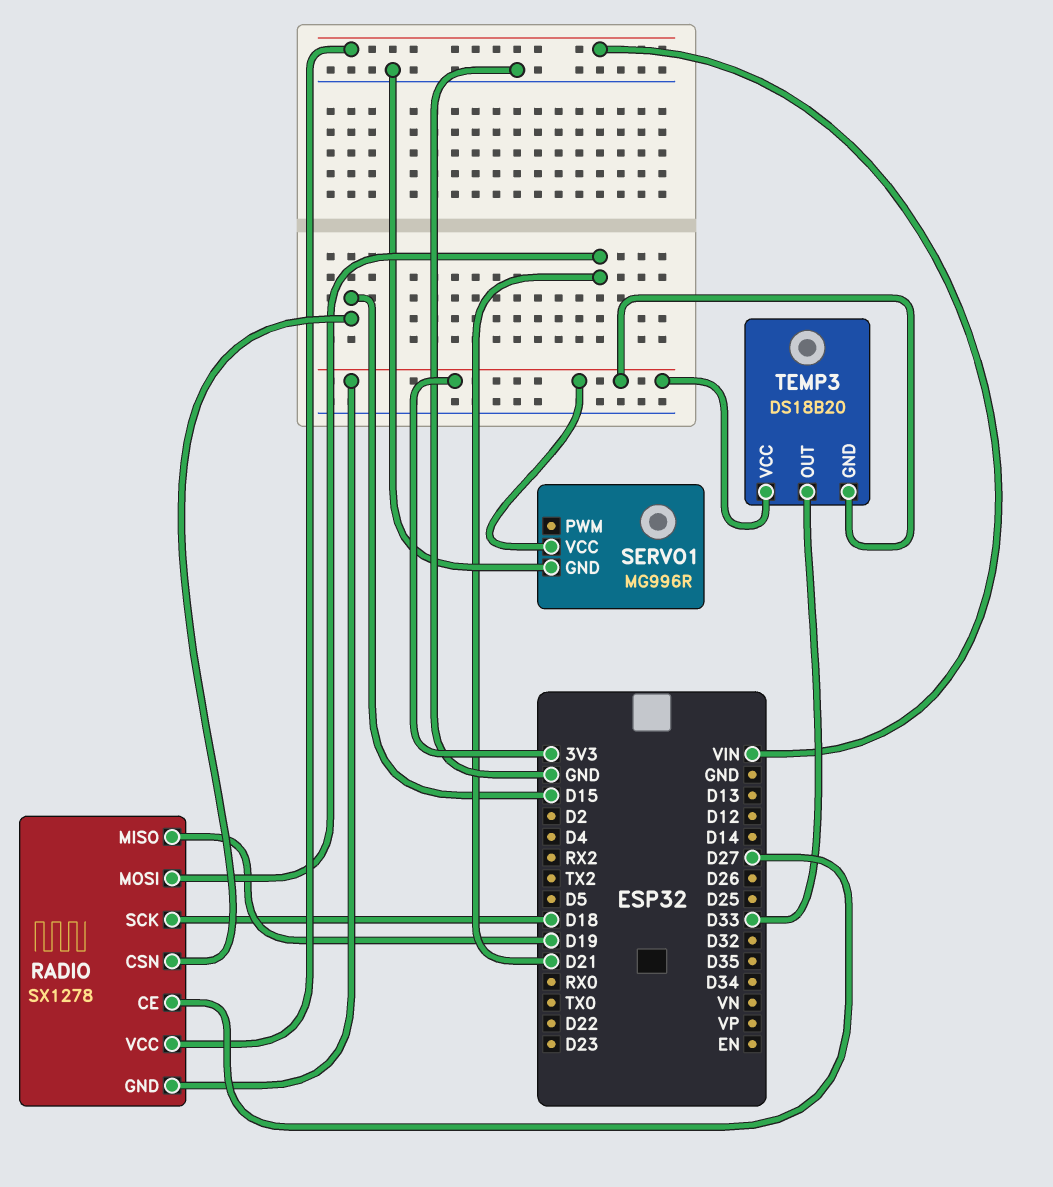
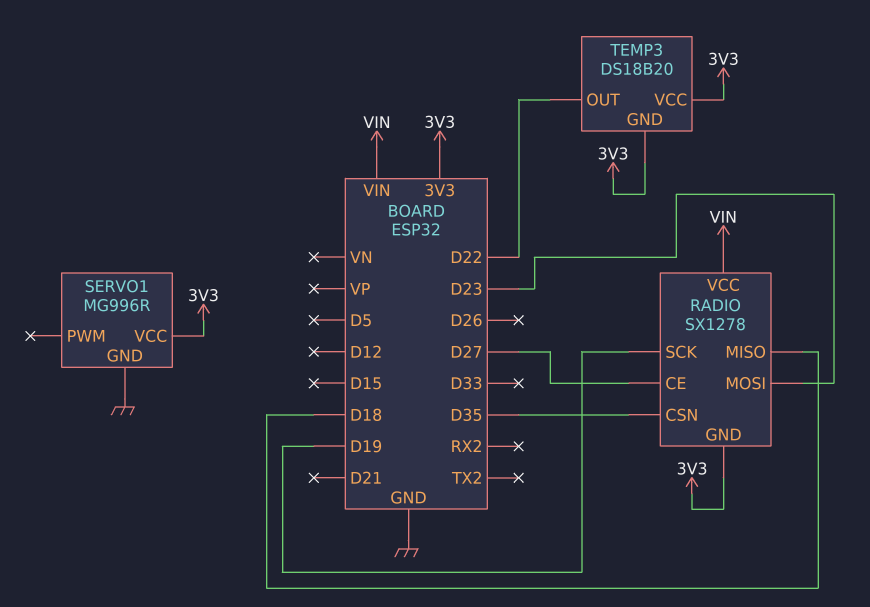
RADIO pin CSN: D15 -> D35
RADIO pin MISO: D19 -> D18
RADIO pin MOSI: D21 -> D23
RADIO pin SCK: D18 -> D19
TEMP3 pin OUT: D33 -> D22

